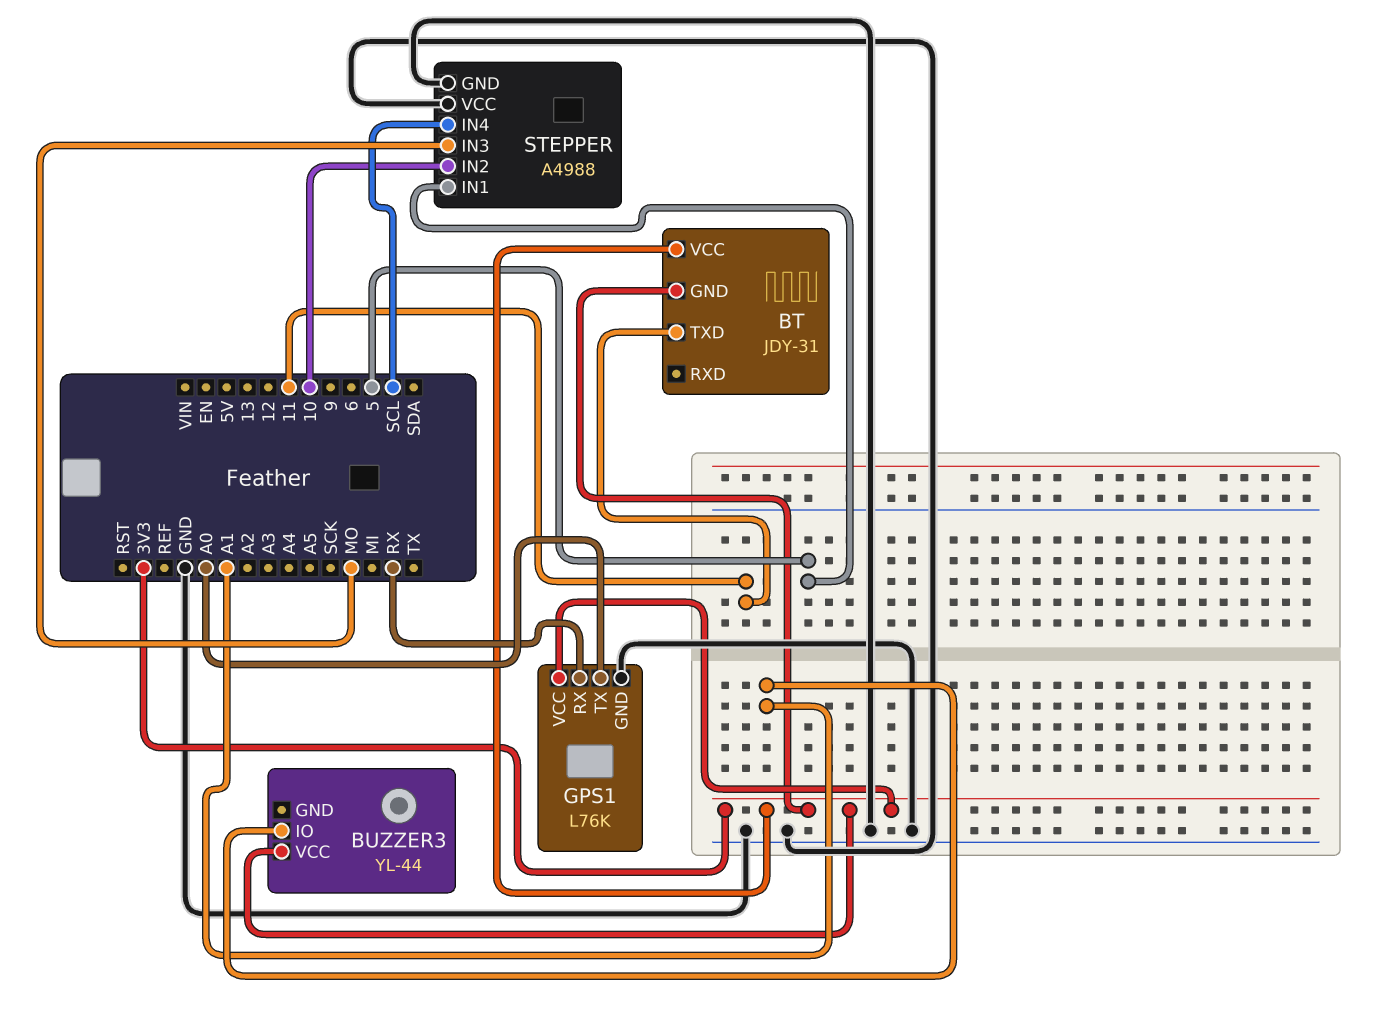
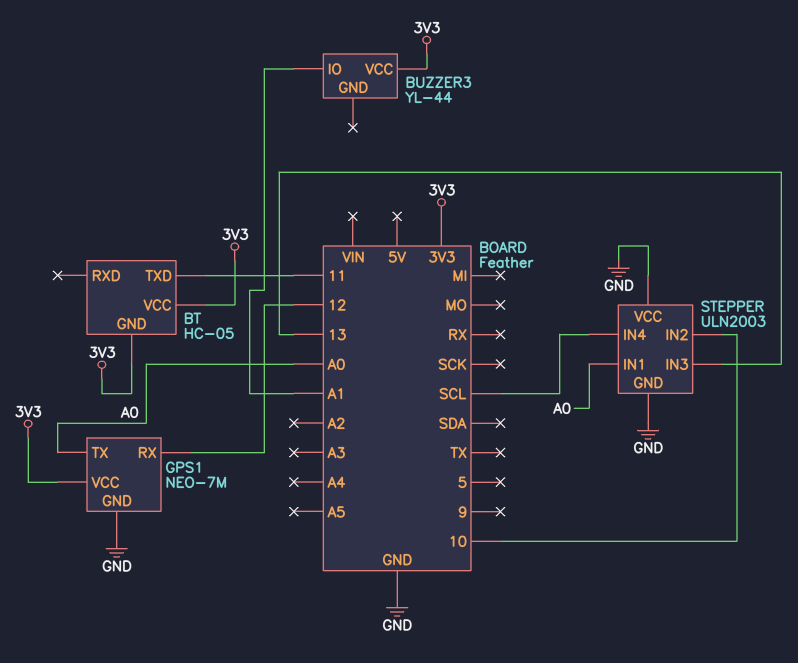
BT: JDY-31 -> HC-05
GPS1: L76K -> NEO-7M
GPS1 pin RX: RX -> 12
STEPPER: A4988 -> ULN2003
STEPPER pin IN1: 5 -> A0
STEPPER pin IN3: MO -> 13

